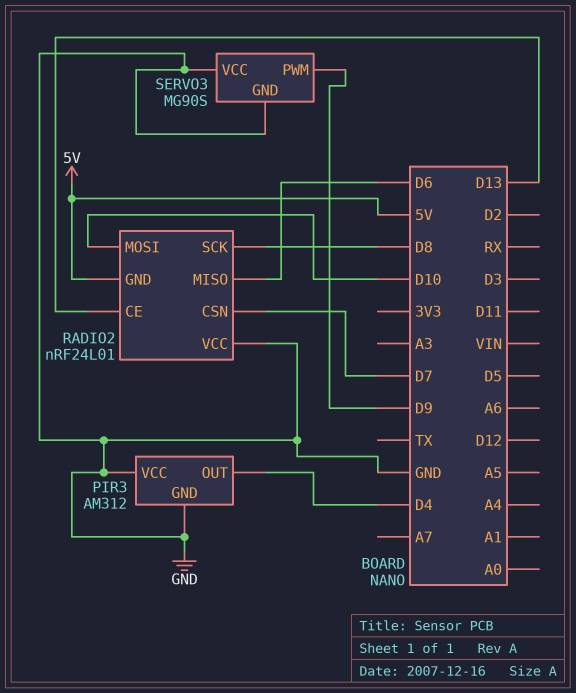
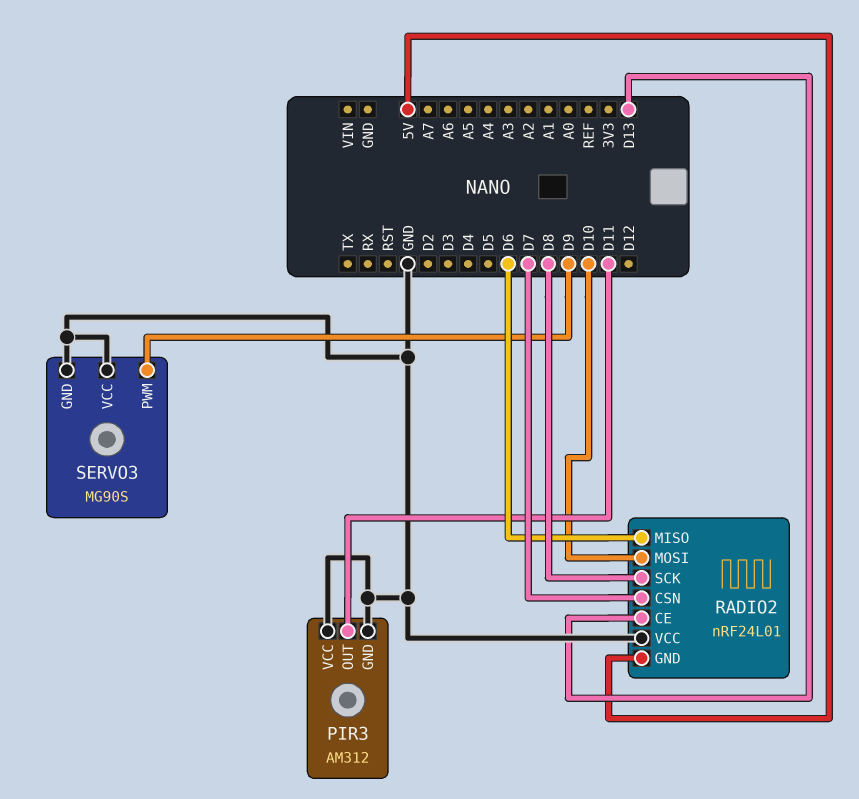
PIR3 pin OUT: D4 -> D11

